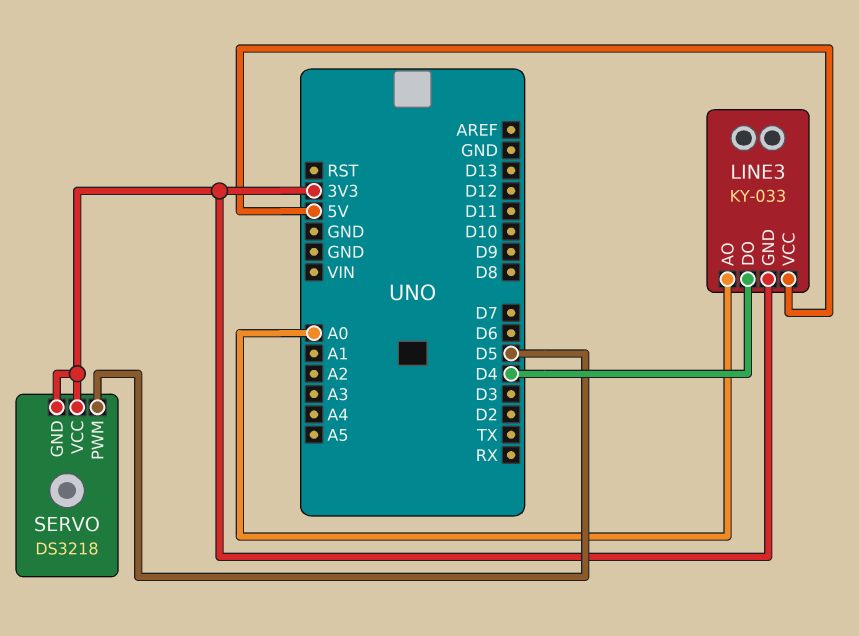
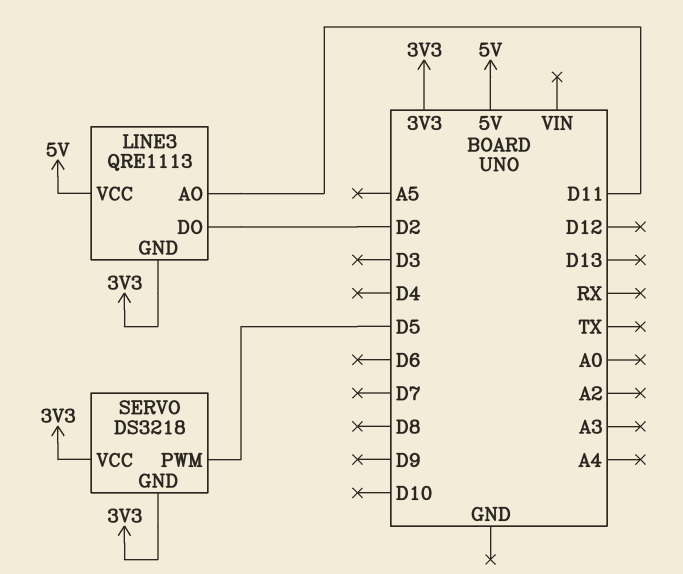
LINE3: KY-033 -> QRE1113
LINE3 pin AO: A0 -> D11
LINE3 pin DO: D4 -> D2

